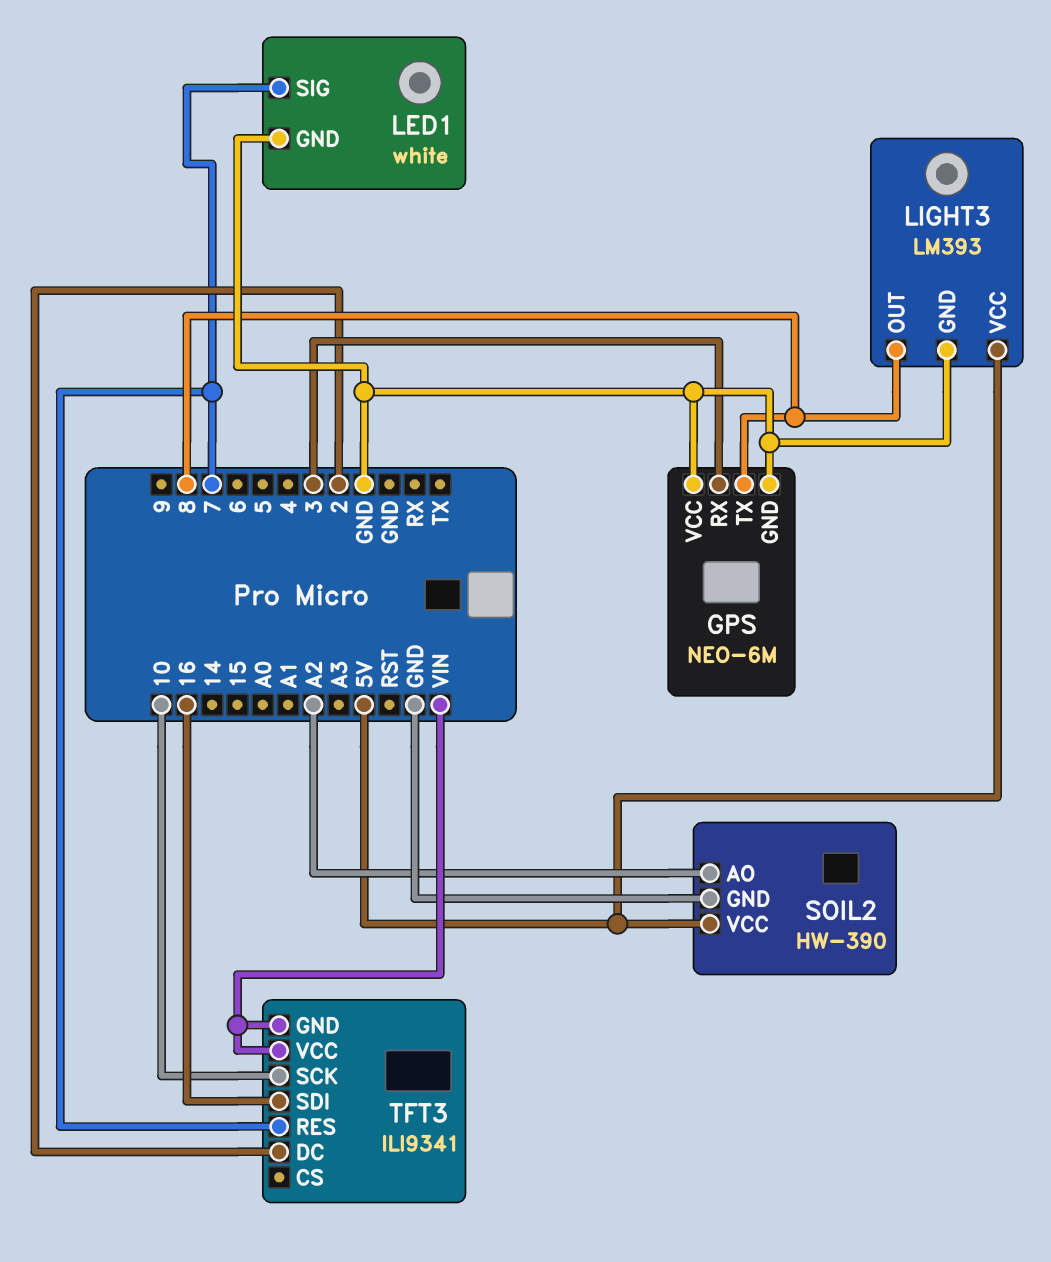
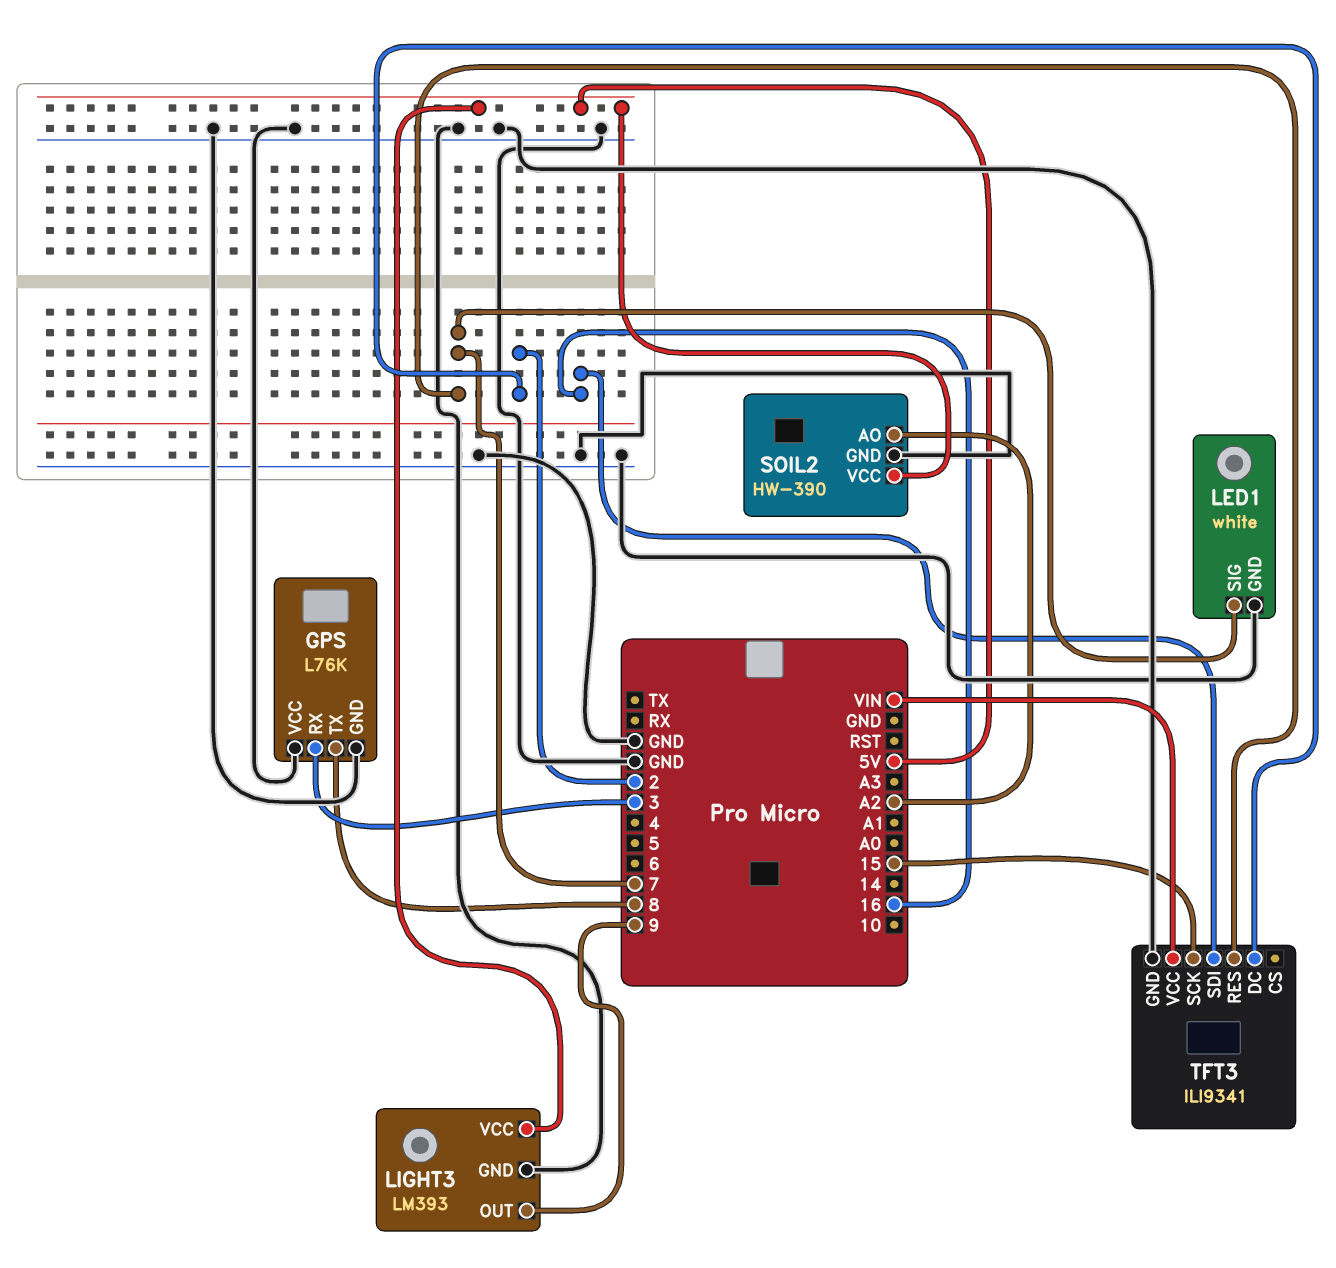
GPS: NEO-6M -> L76K
LIGHT3 pin OUT: 8 -> 9
TFT3 pin GND: VIN -> GND
TFT3 pin SCK: 10 -> 15

